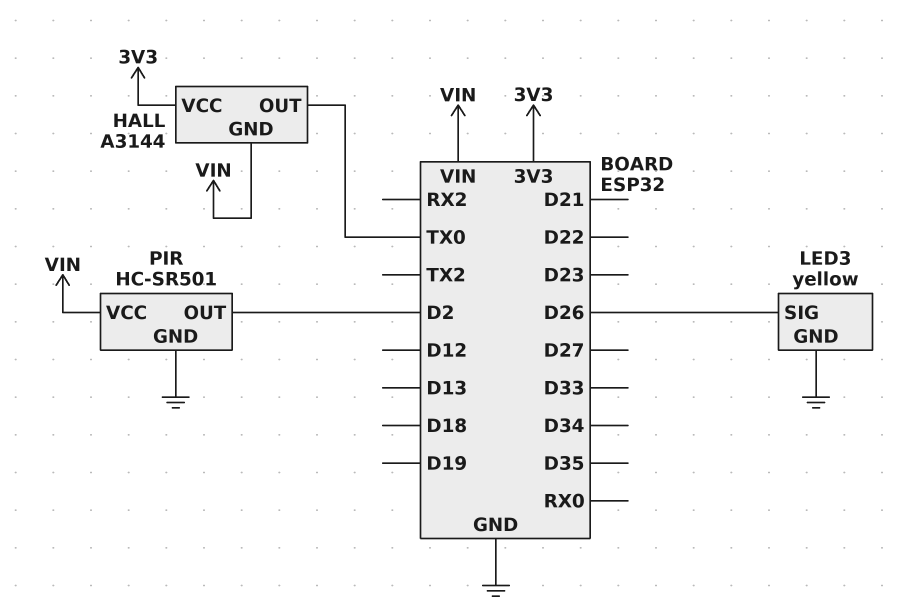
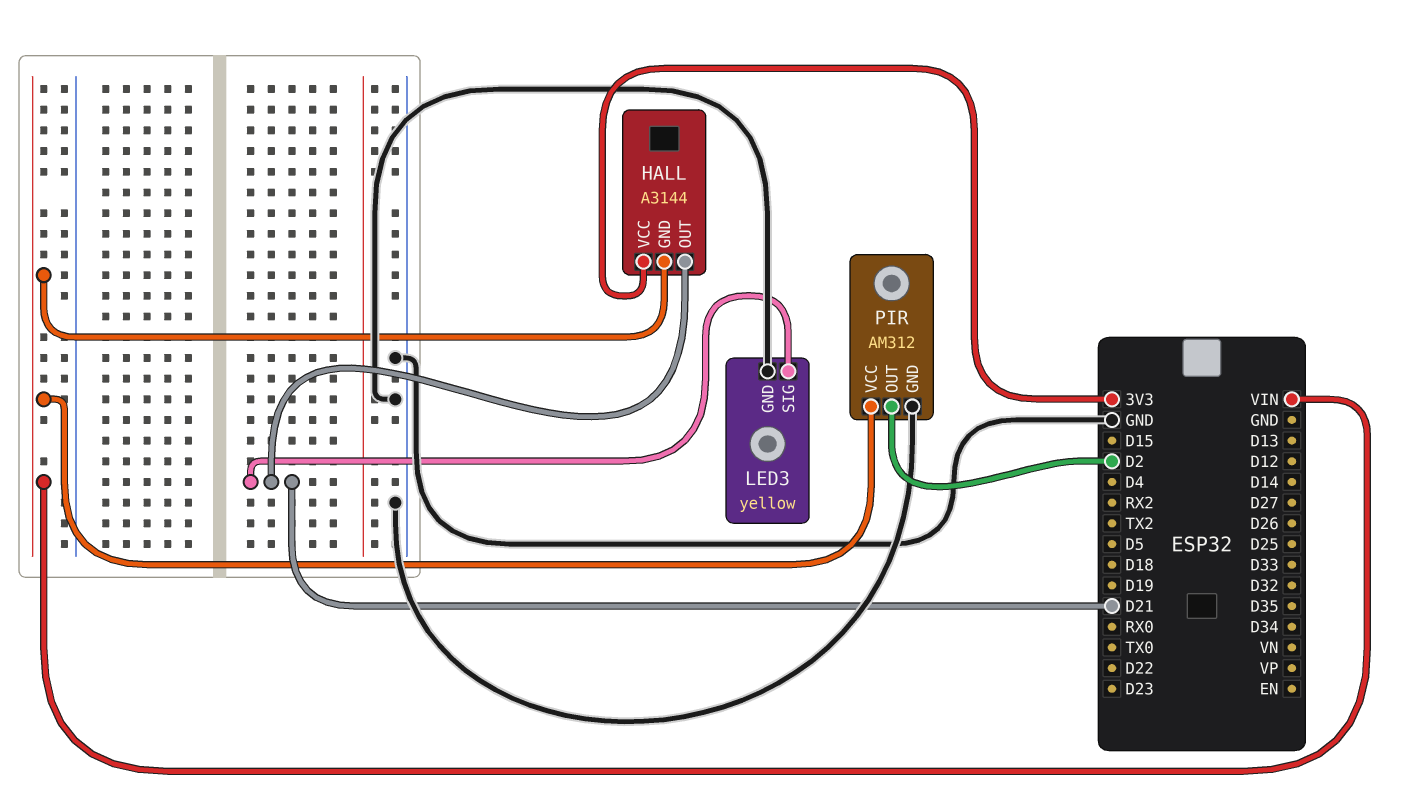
HALL pin OUT: TX0 -> D21
LED3 pin SIG: D26 -> D21
PIR: HC-SR501 -> AM312

